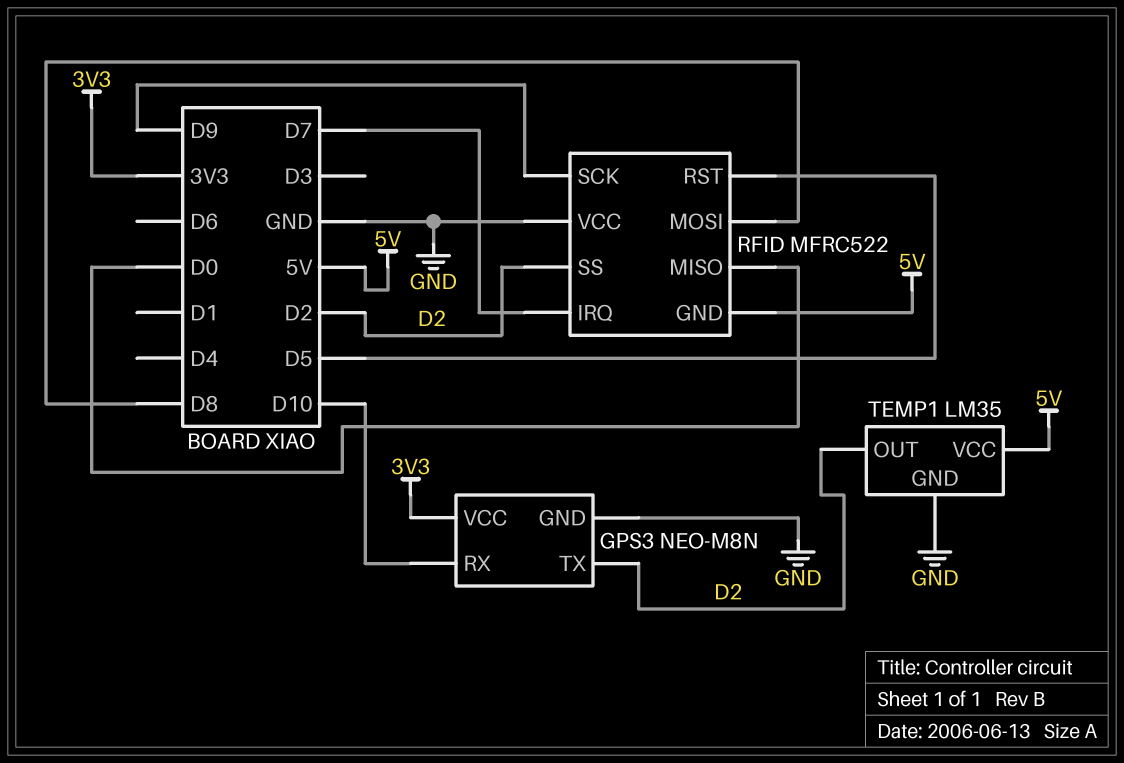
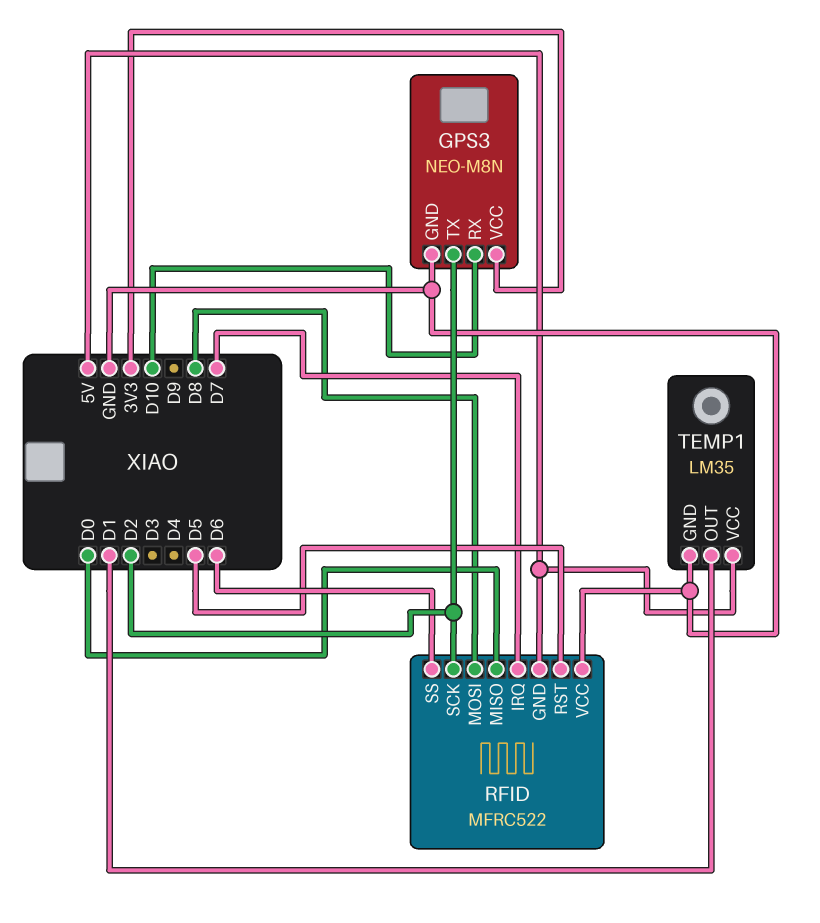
RFID pin SCK: D9 -> D2
RFID pin SS: D2 -> D6
TEMP1 pin OUT: D2 -> D1

